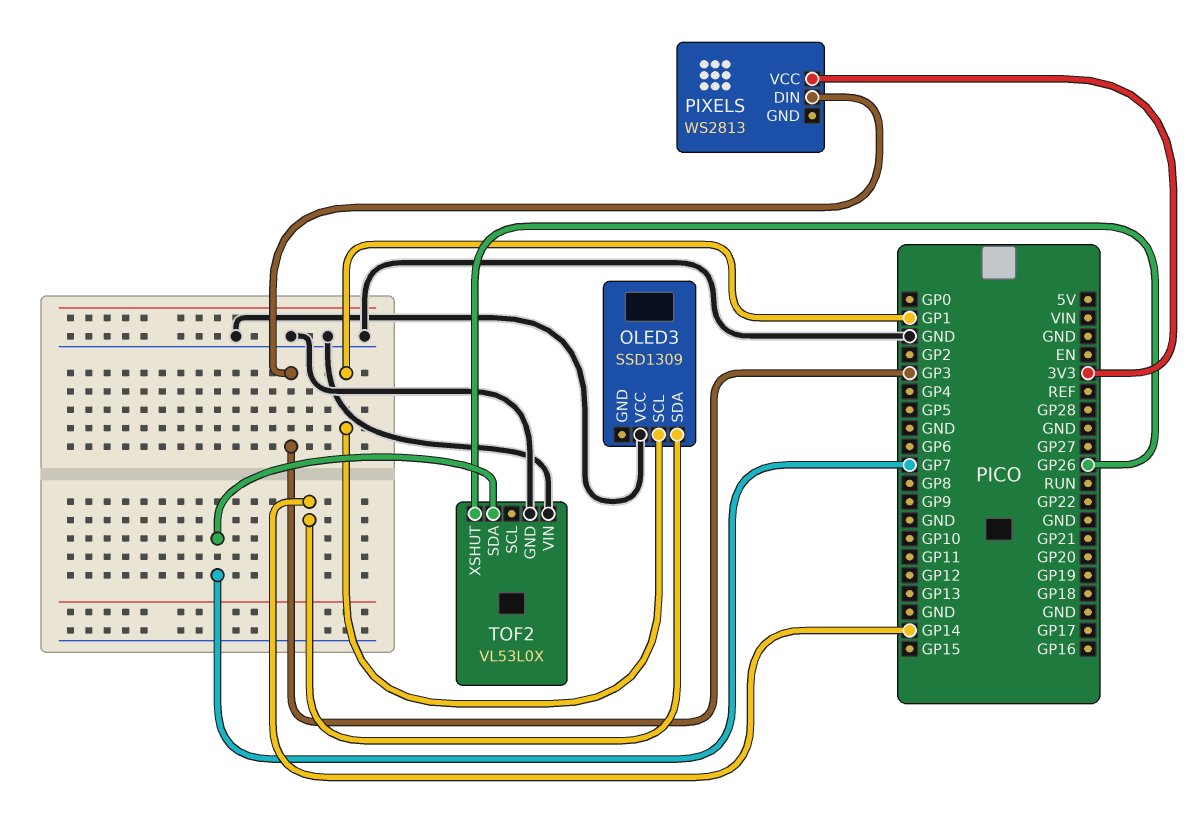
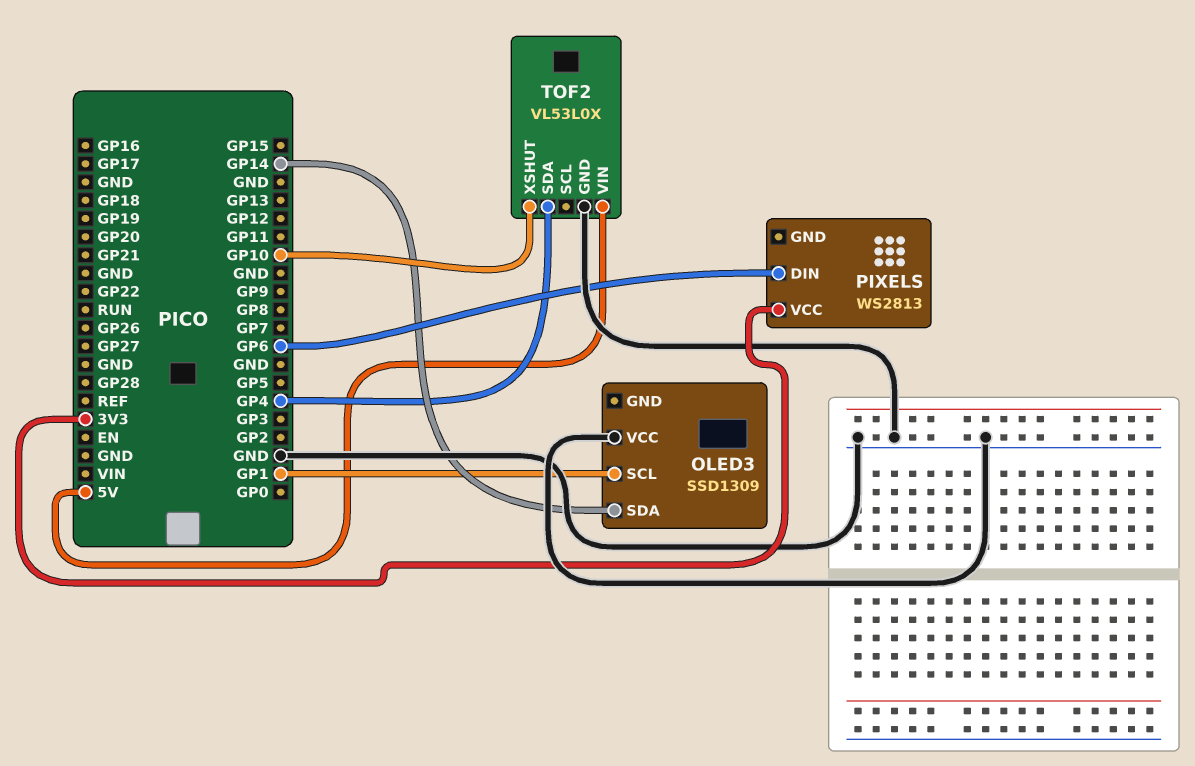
PIXELS pin DIN: GP3 -> GP6
TOF2 pin SDA: GP7 -> GP4
TOF2 pin VIN: GND -> 5V
TOF2 pin XSHUT: GP26 -> GP10

